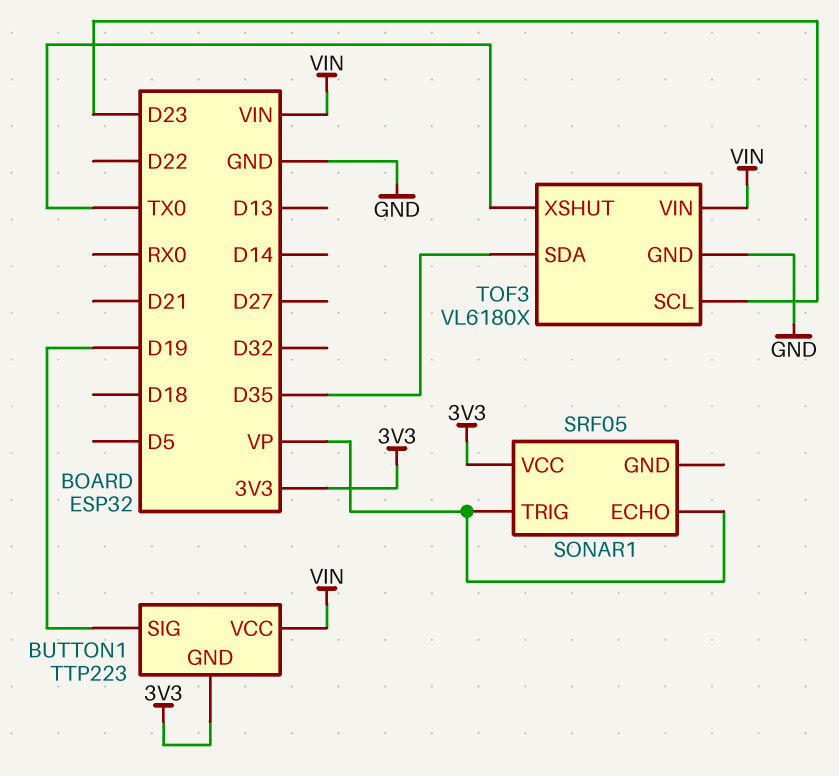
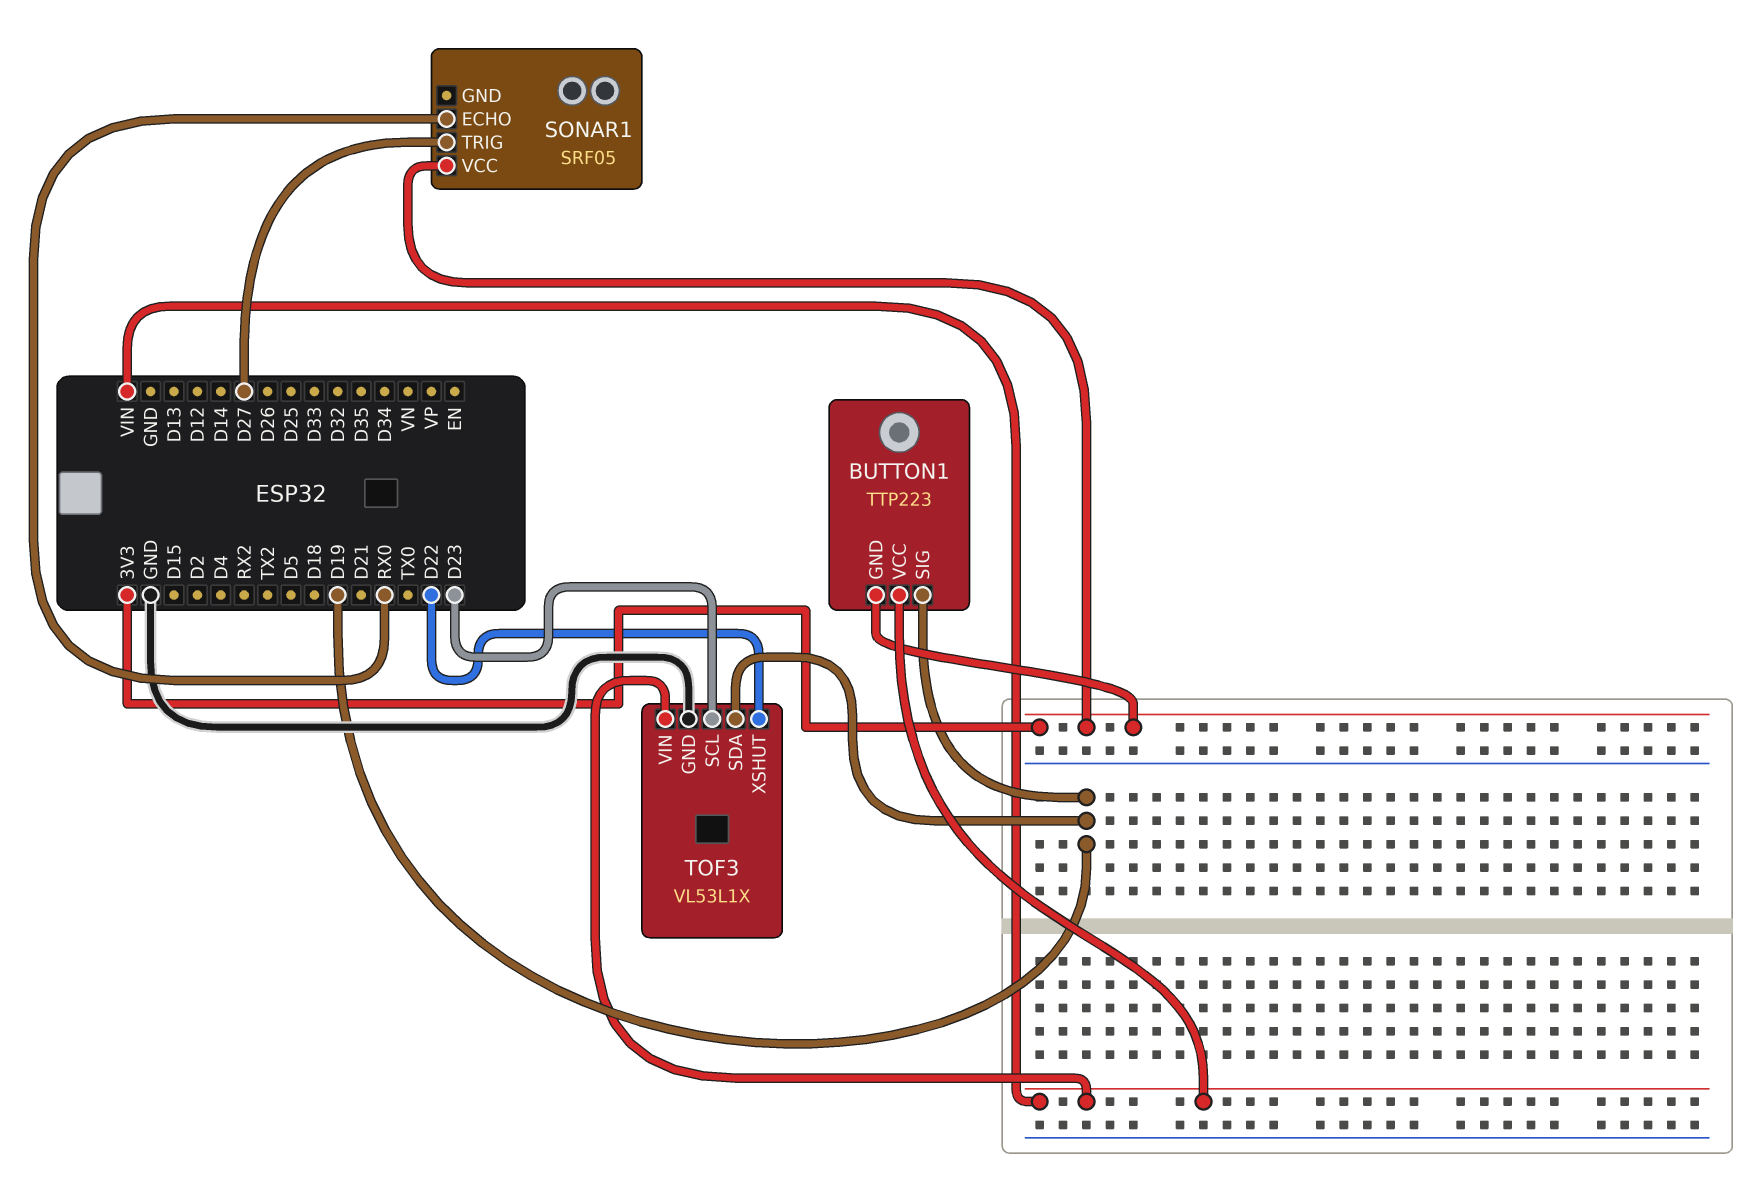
SONAR1 pin ECHO: VP -> RX0
SONAR1 pin TRIG: VP -> D27
TOF3: VL6180X -> VL53L1X
TOF3 pin SDA: D35 -> D19
TOF3 pin XSHUT: TX0 -> D22

